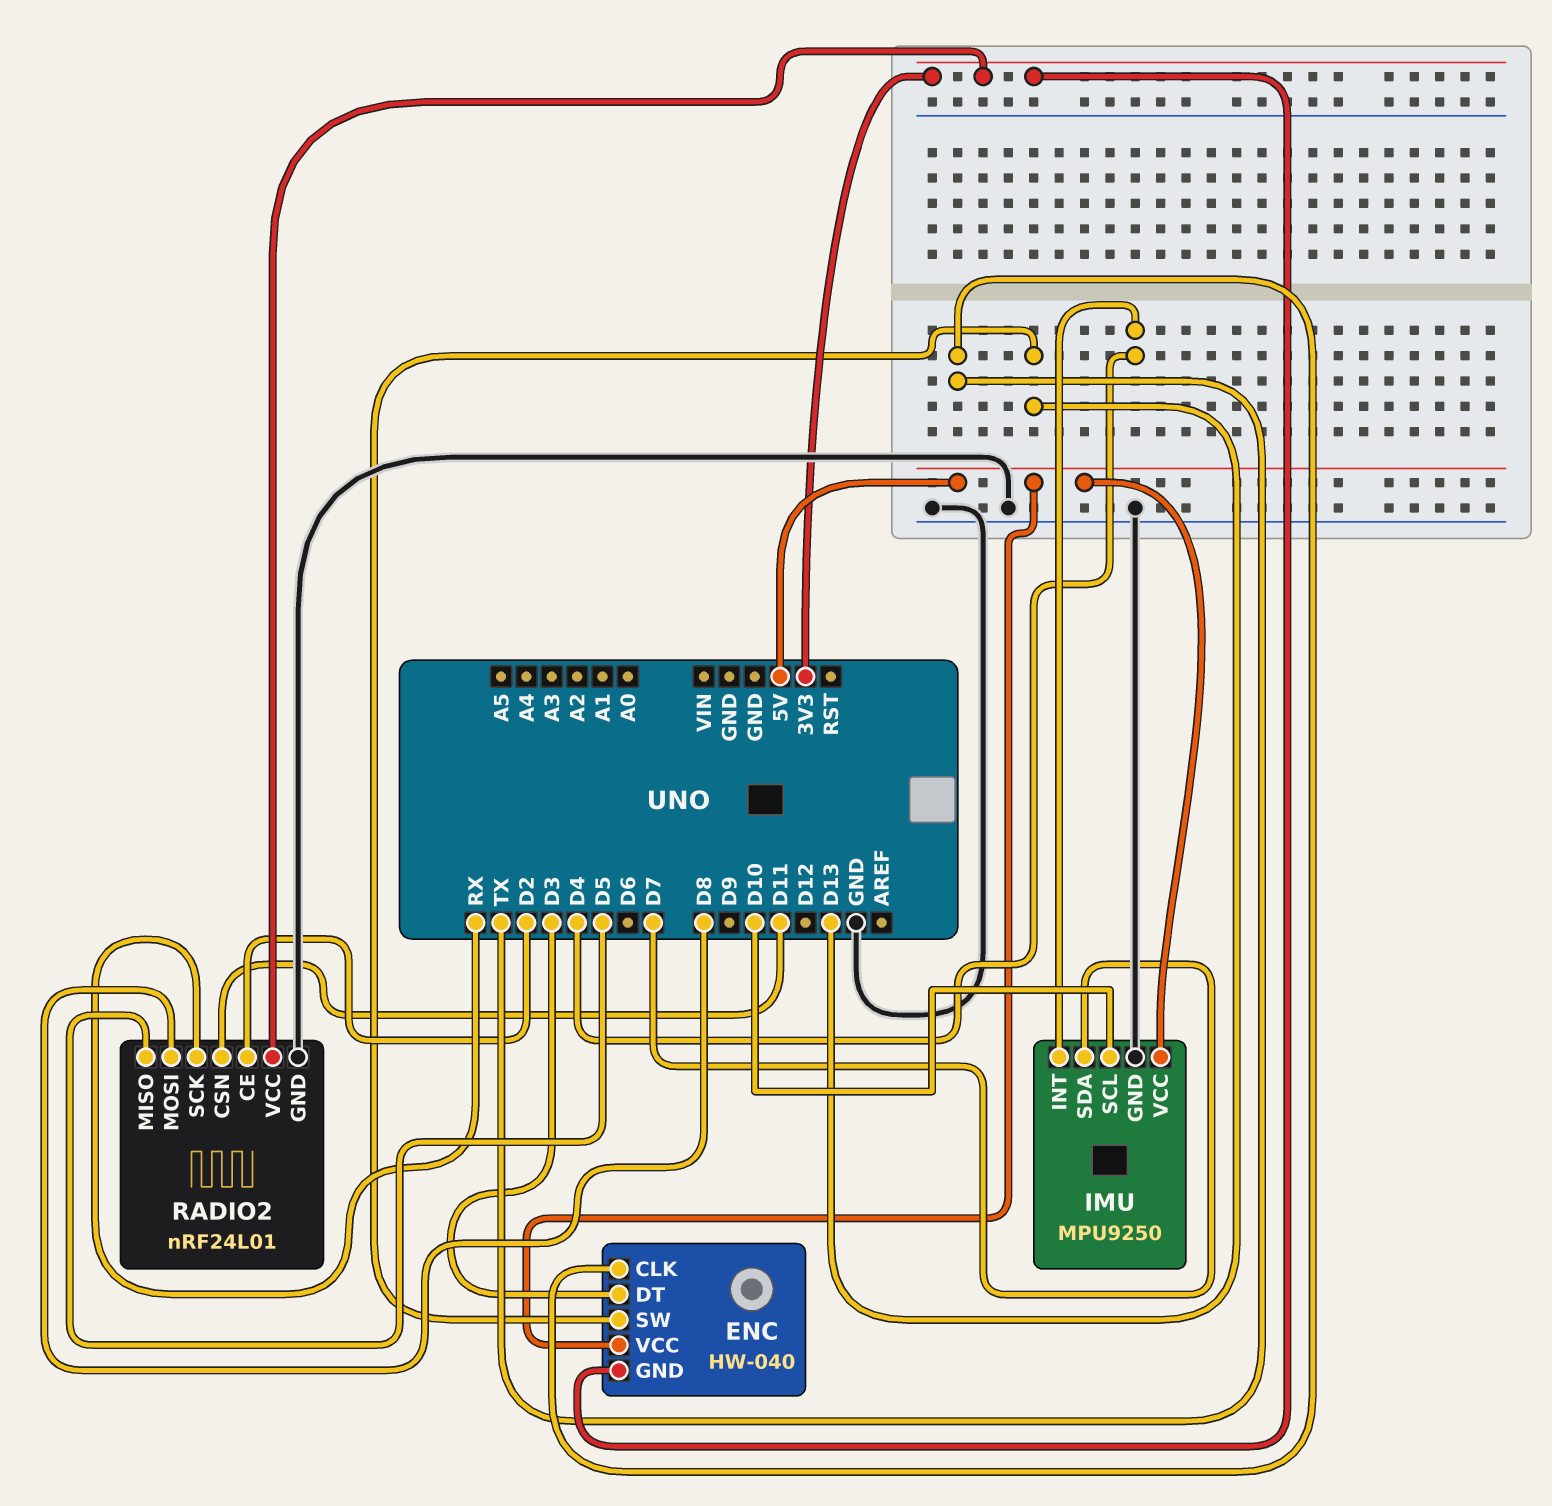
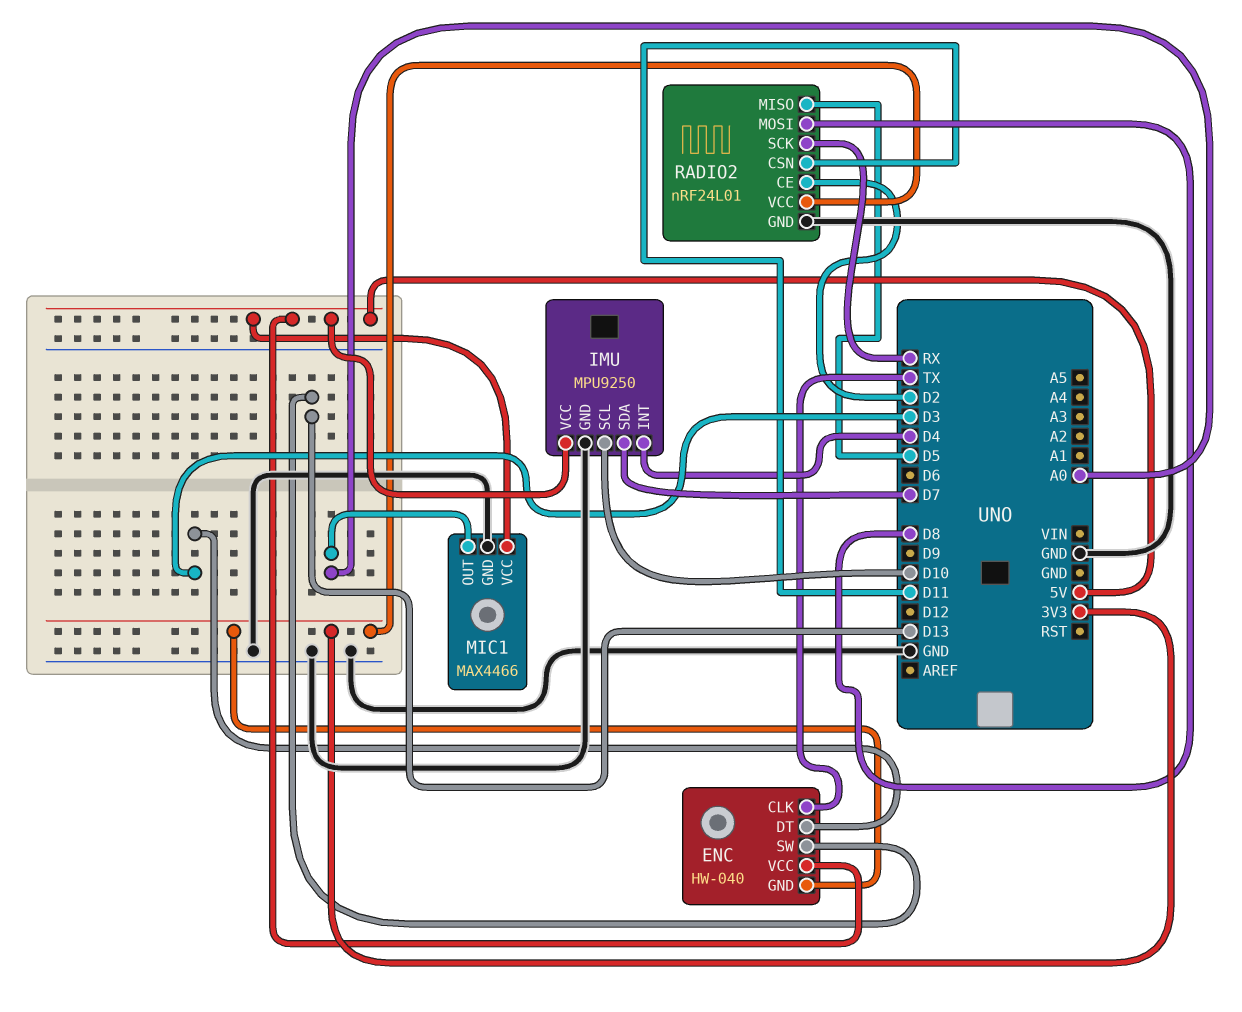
MIC1: none -> MAX4466
MIC1 pin GND: none -> GND
MIC1 pin OUT: none -> A0
MIC1 pin VCC: none -> 5V

